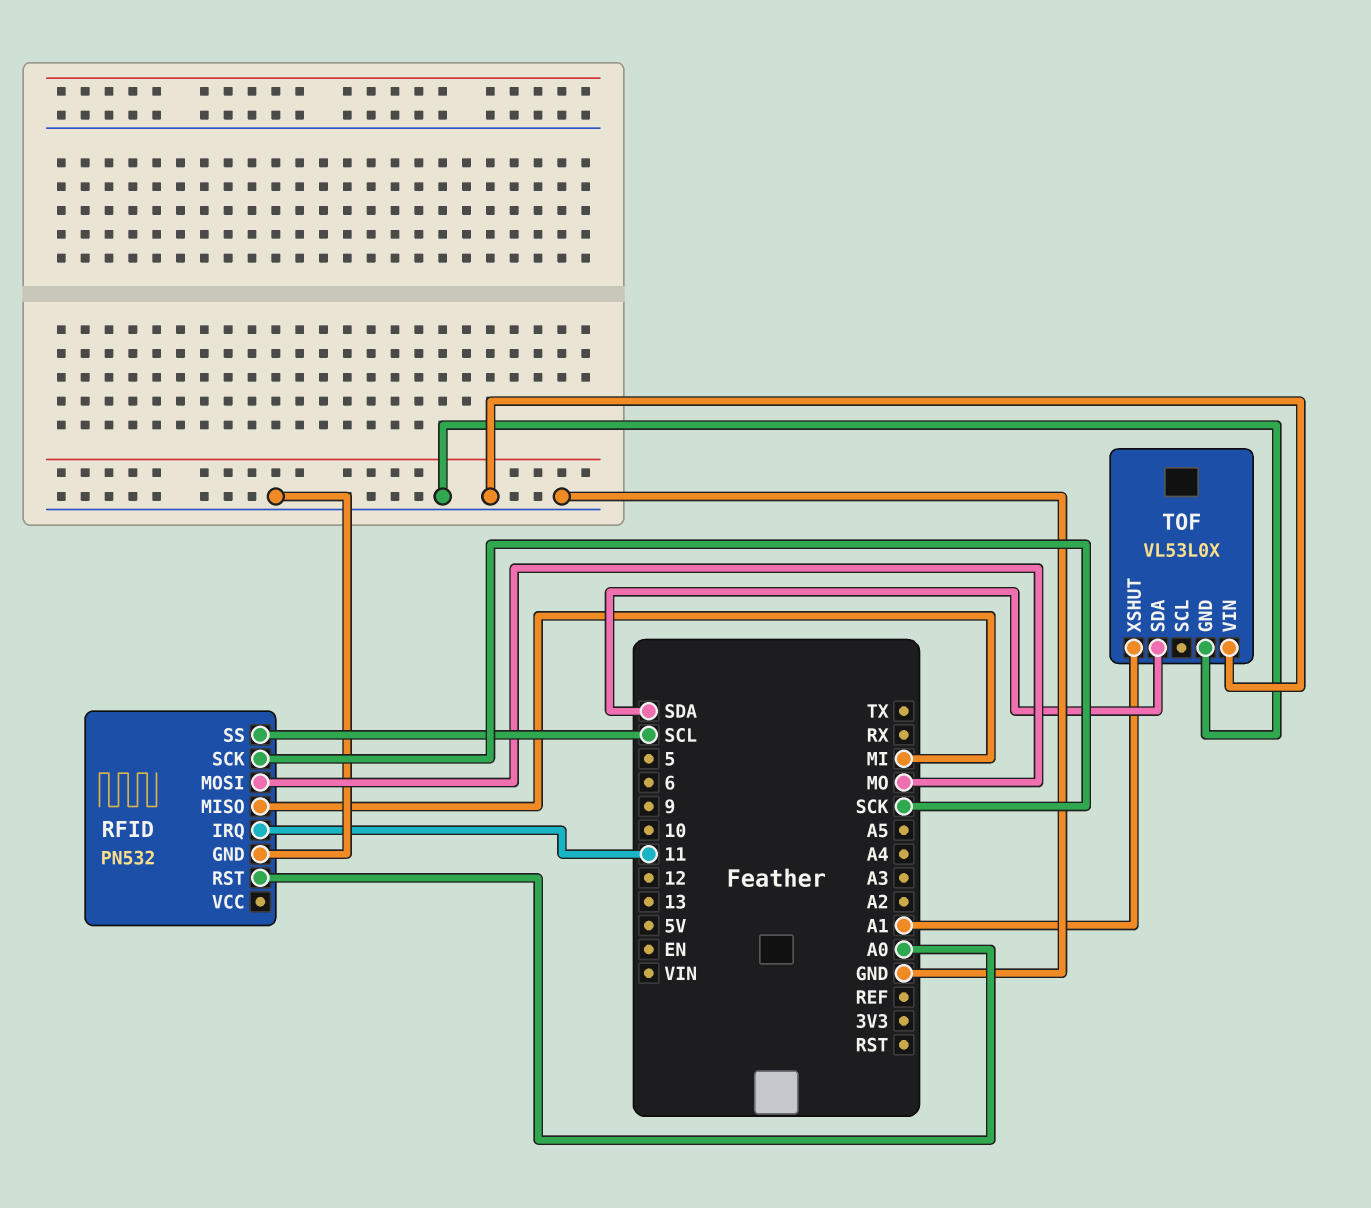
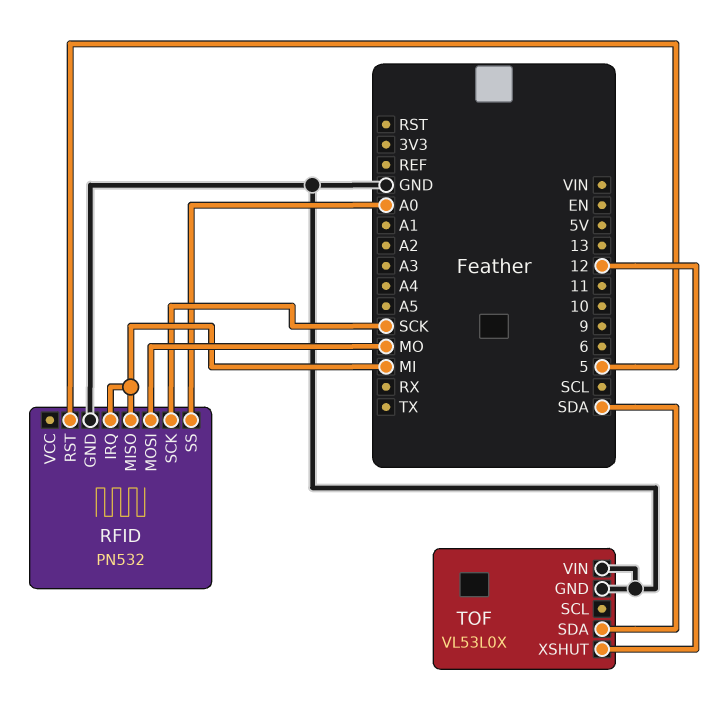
RFID pin IRQ: 11 -> MI
RFID pin RST: A0 -> 5
RFID pin SS: SCL -> A0
TOF pin XSHUT: A1 -> 12

